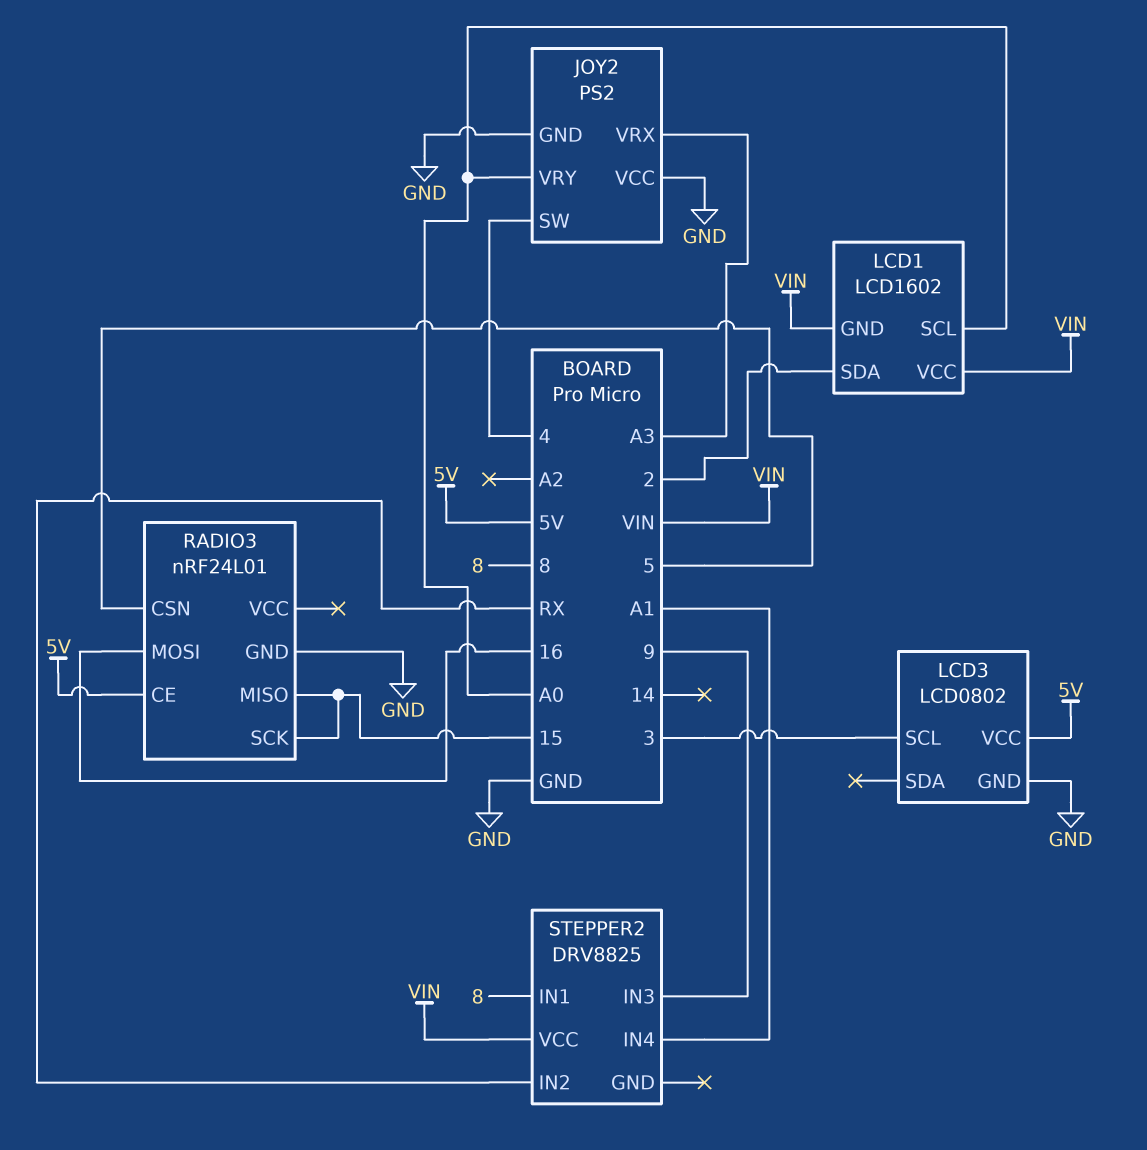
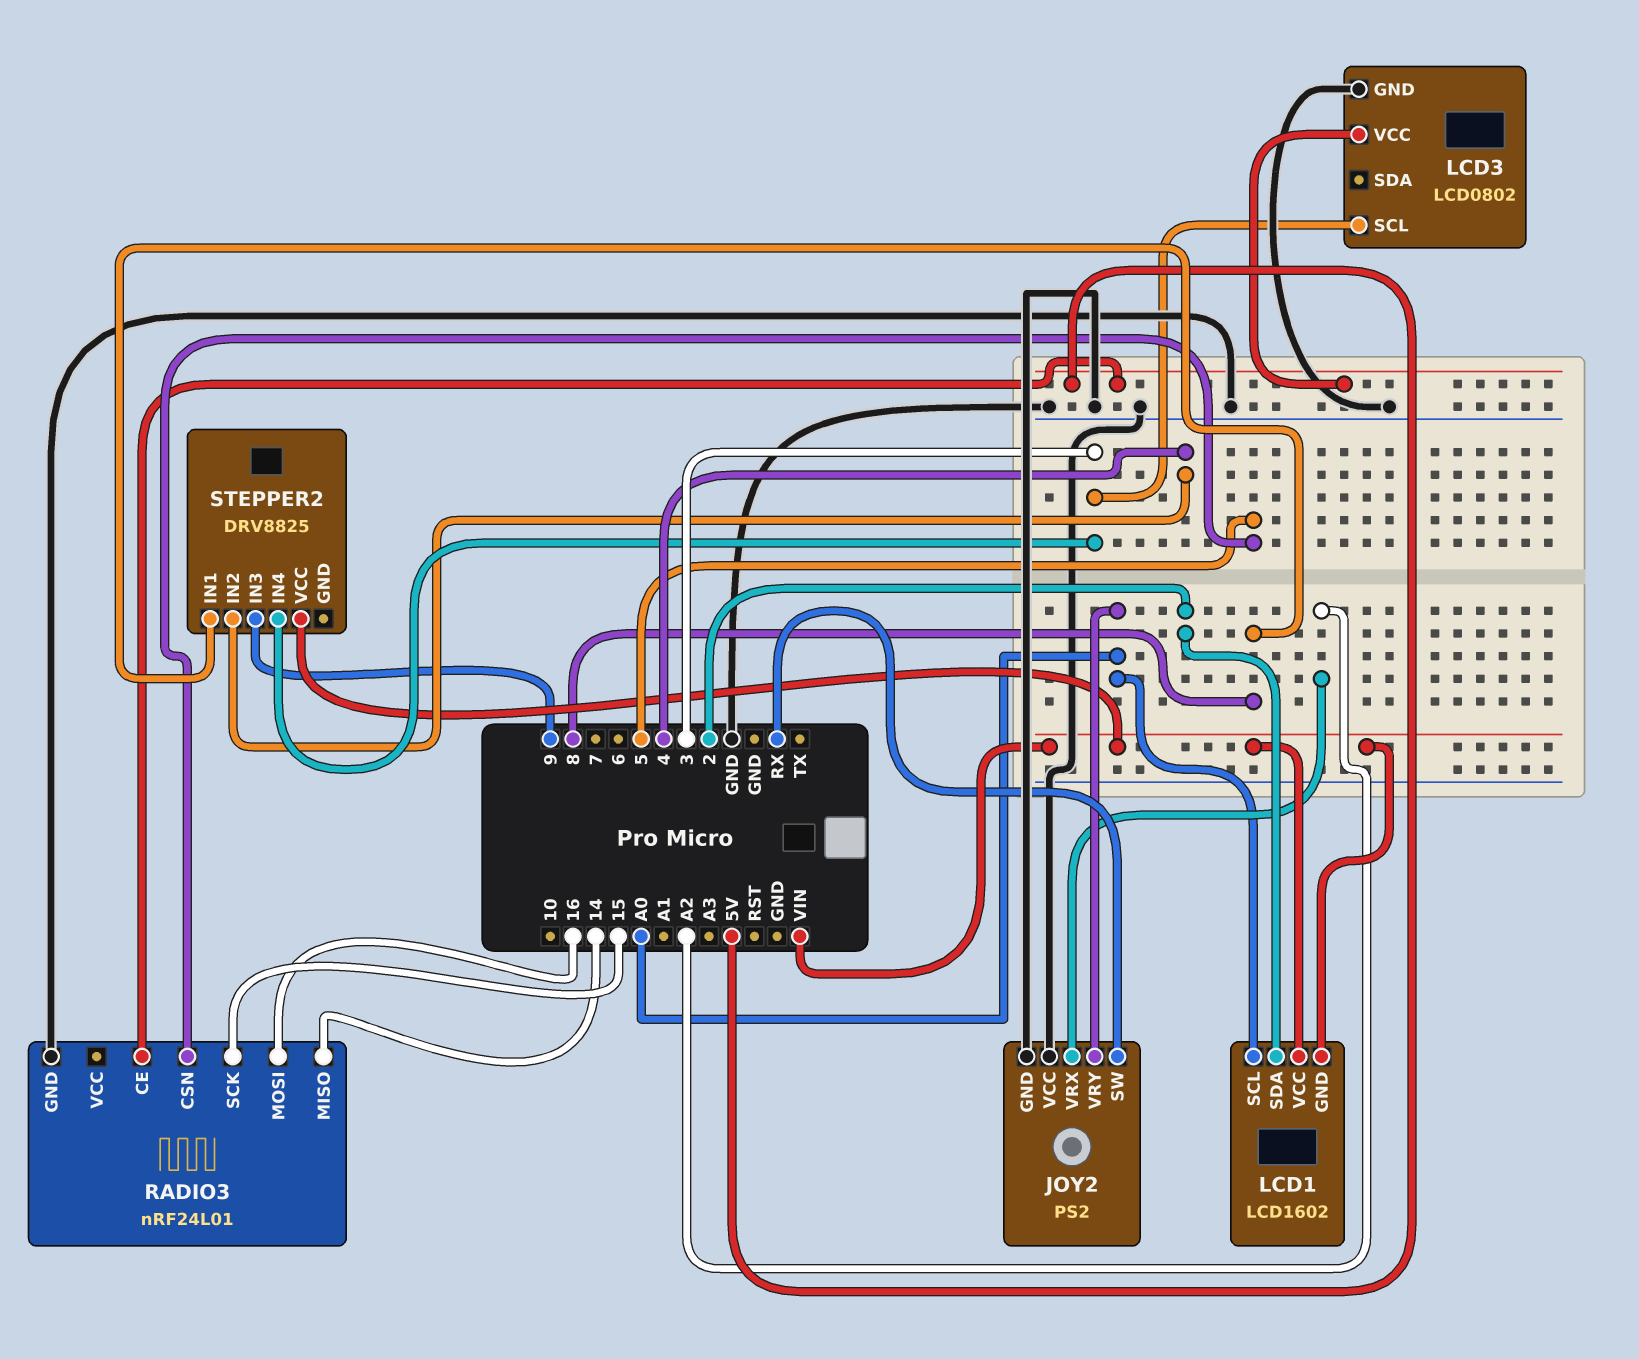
JOY2 pin SW: 4 -> RX
JOY2 pin VRX: A3 -> A2
RADIO3 pin MISO: 15 -> 14
STEPPER2 pin IN2: RX -> 4
STEPPER2 pin IN4: A1 -> 3

